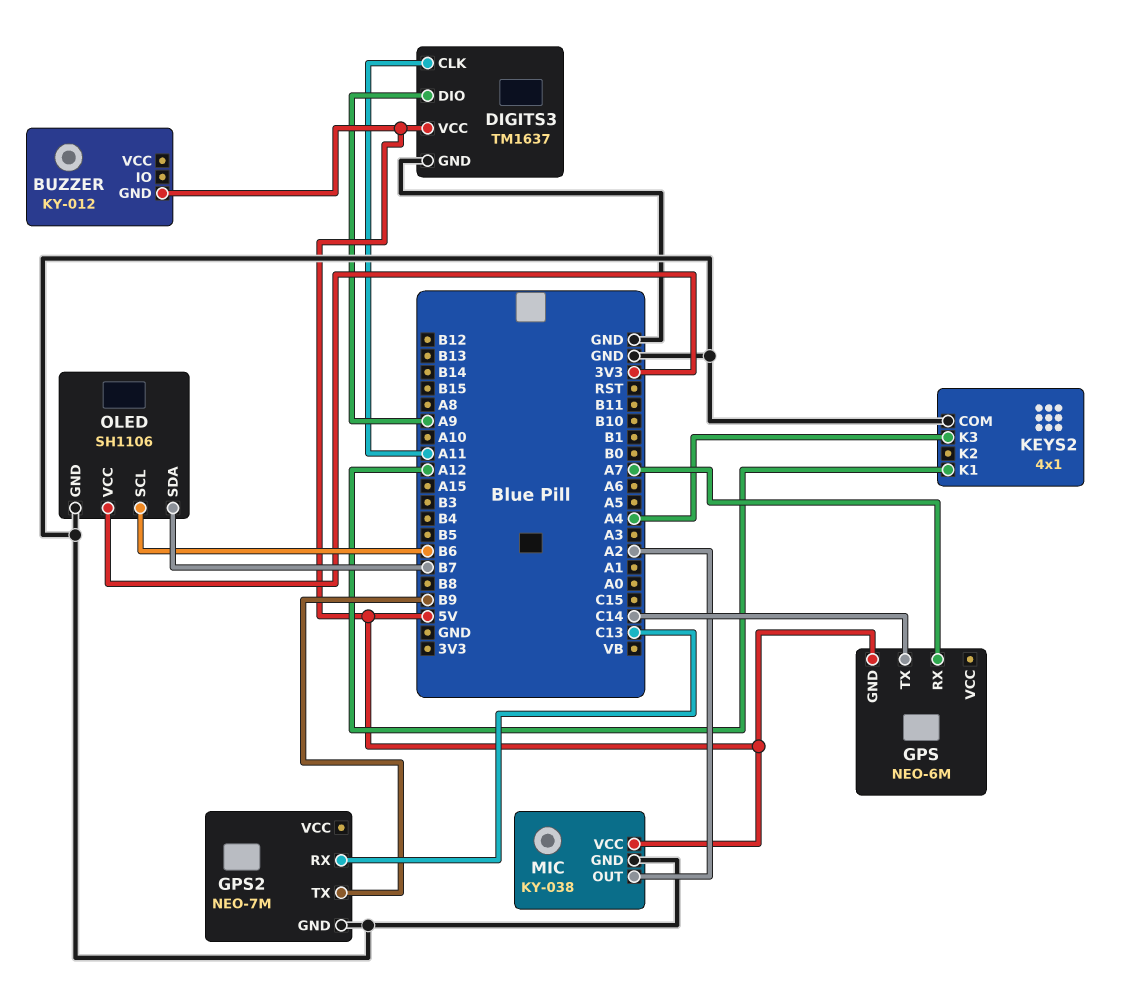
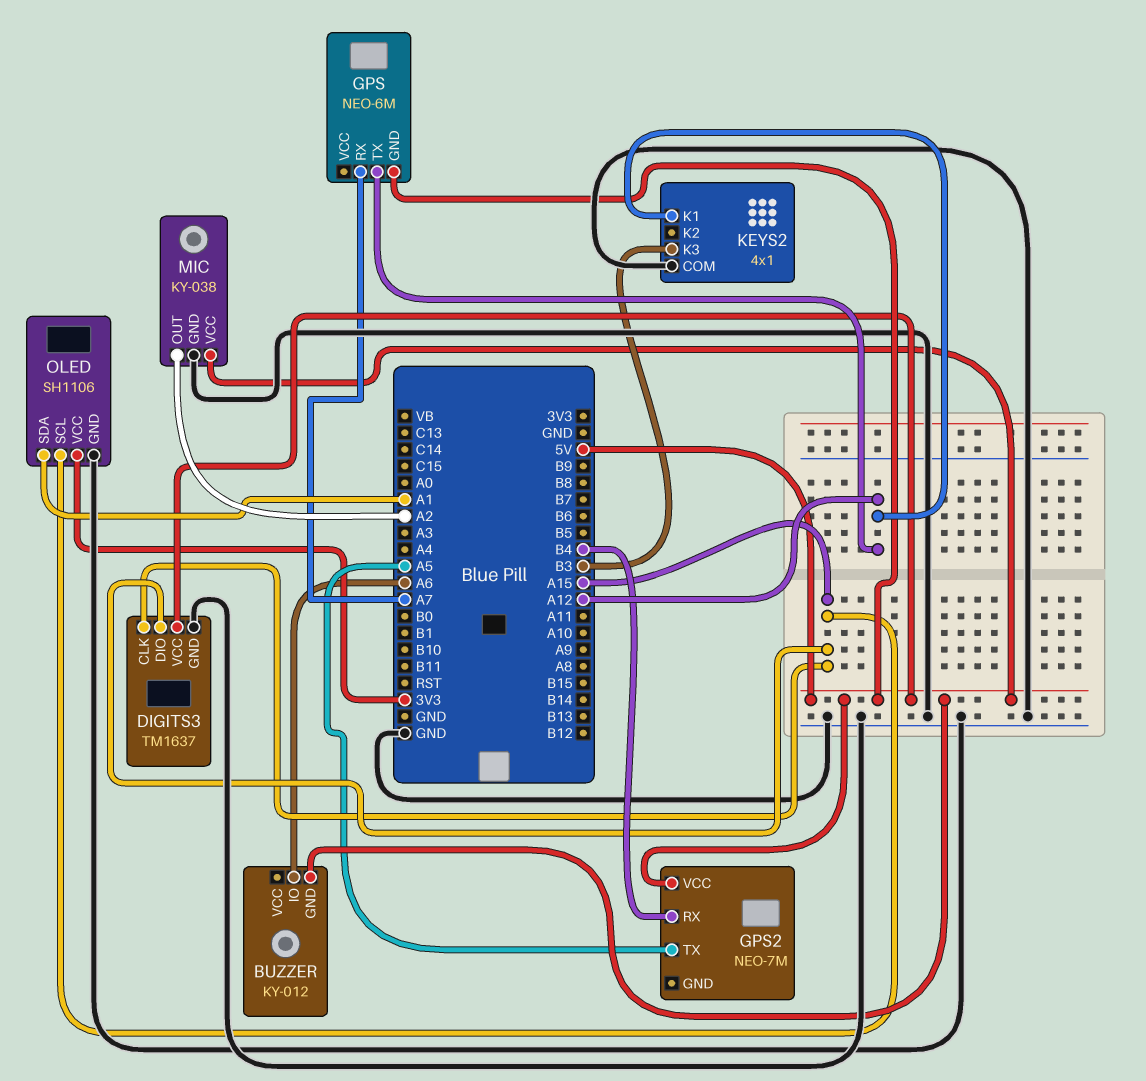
BUZZER pin IO: none -> A6
DIGITS3 pin CLK: A11 -> A15
DIGITS3 pin DIO: A9 -> A15
GPS pin TX: C14 -> A12
GPS2 pin GND: GND -> none
GPS2 pin RX: C13 -> B4
GPS2 pin TX: B9 -> A5
GPS2 pin VCC: none -> 5V
KEYS2 pin K3: A4 -> B3
OLED pin SCL: B6 -> A15
OLED pin SDA: B7 -> A1

